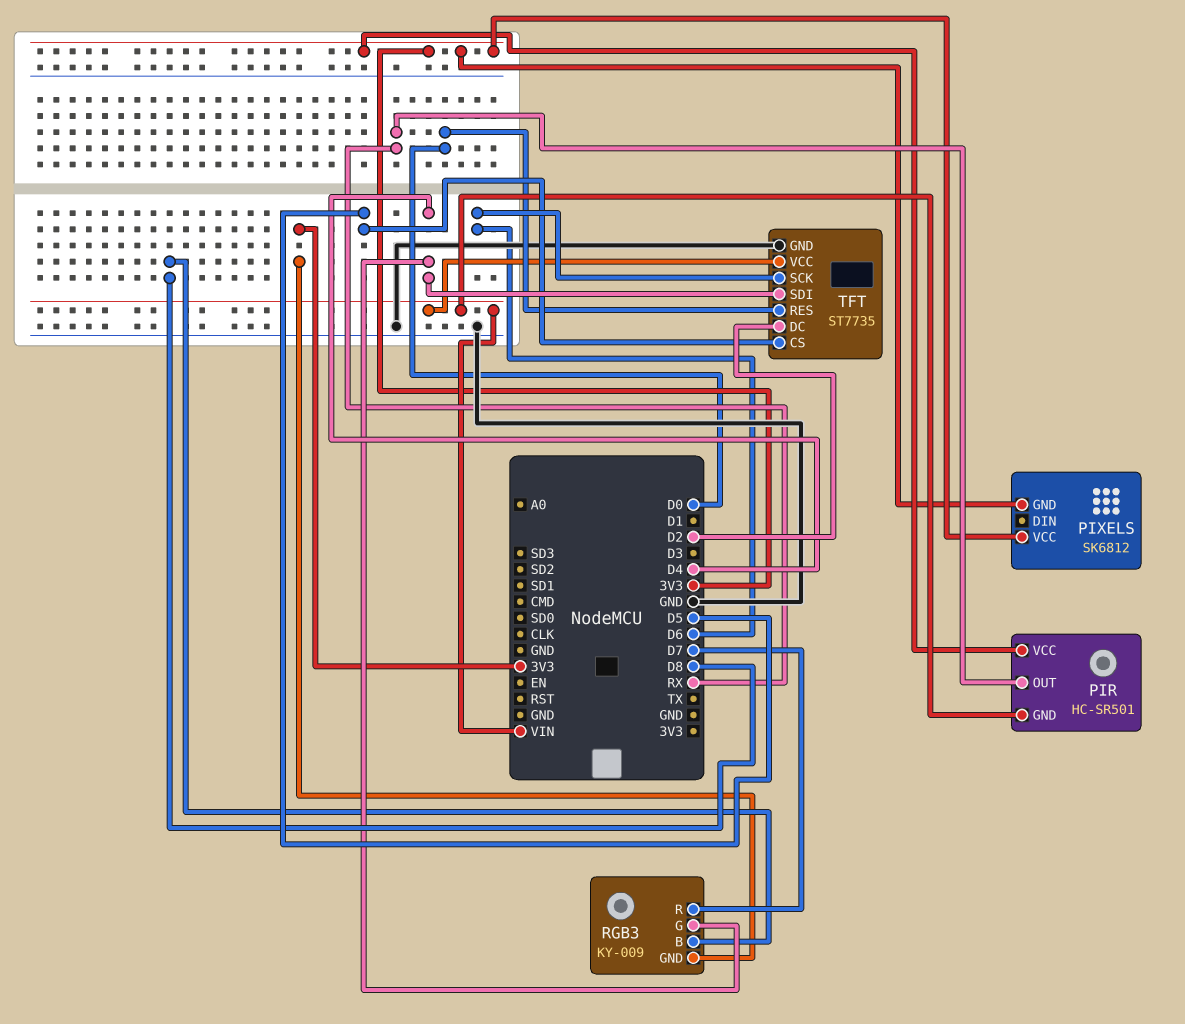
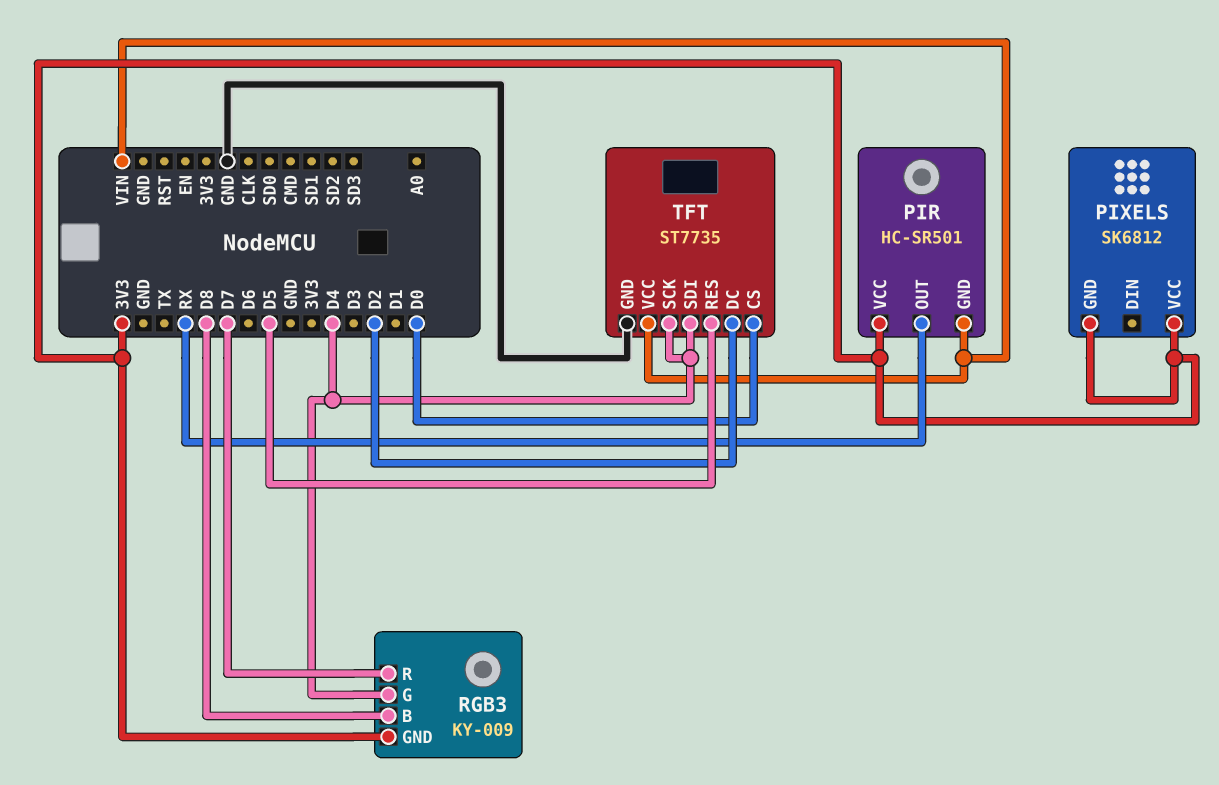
TFT pin CS: D5 -> D0
TFT pin RES: D0 -> D5
TFT pin SCK: D6 -> D4

